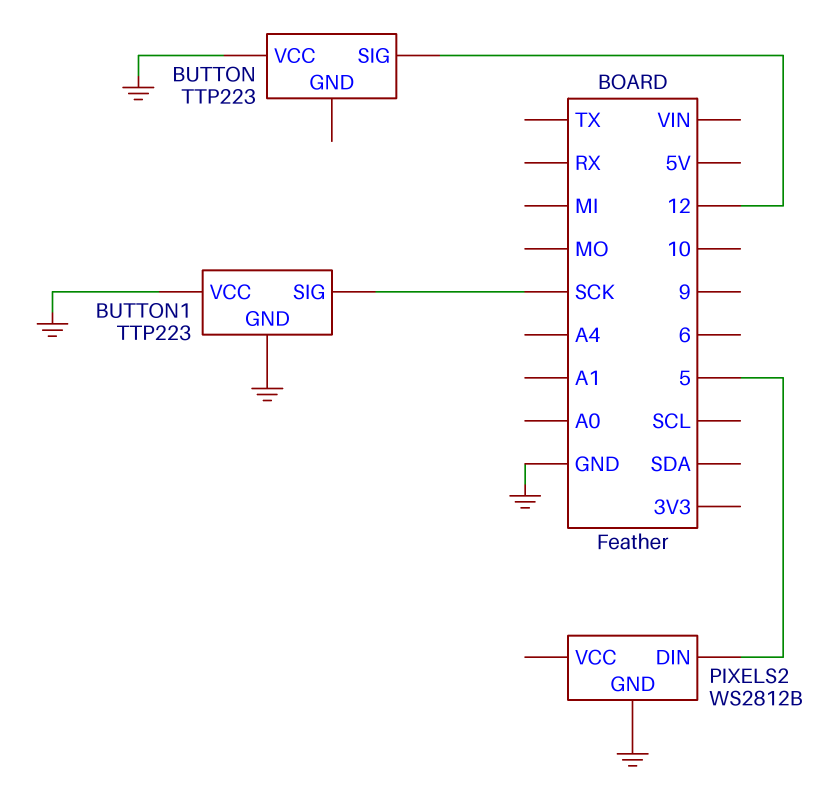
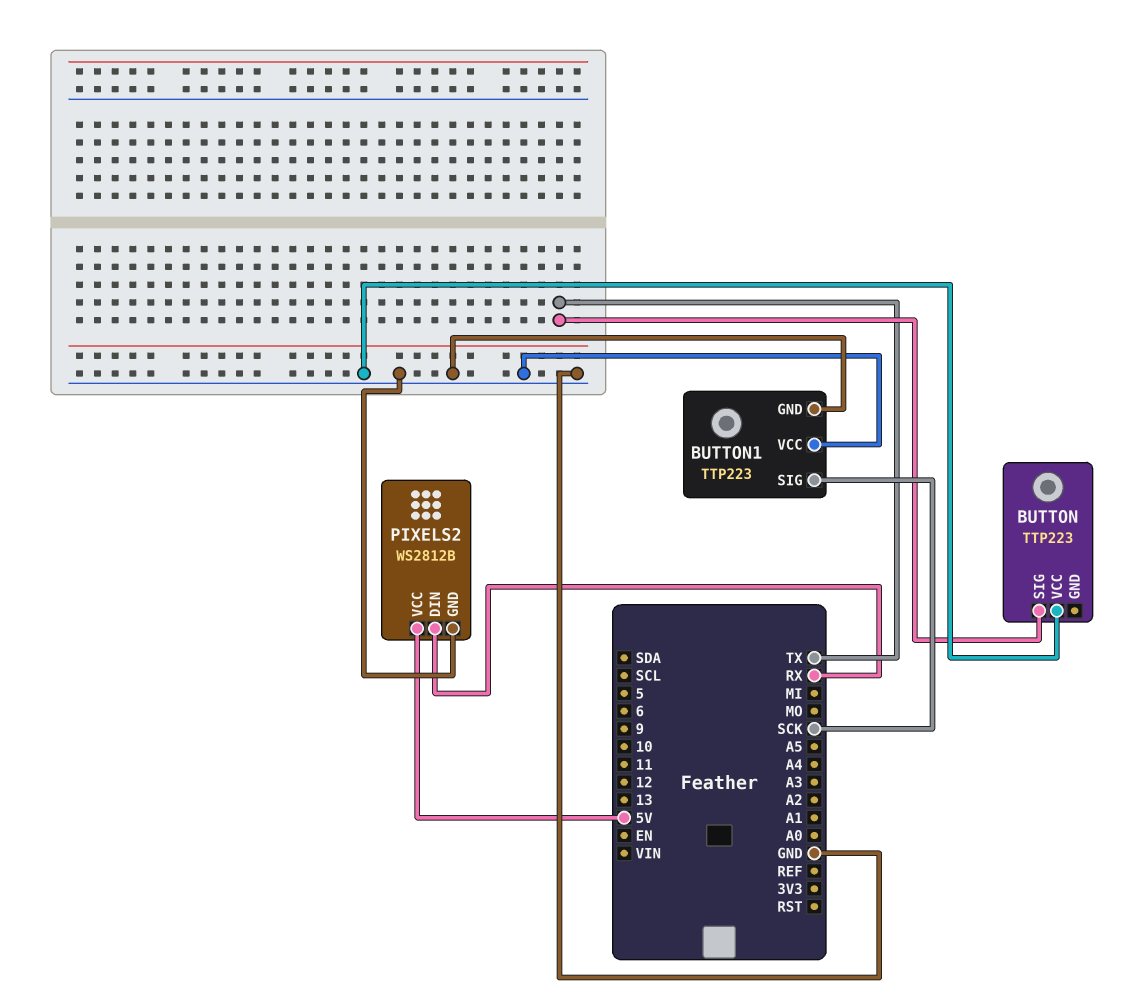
BUTTON pin SIG: 12 -> TX
PIXELS2 pin DIN: 5 -> RX
PIXELS2 pin VCC: none -> 5V

